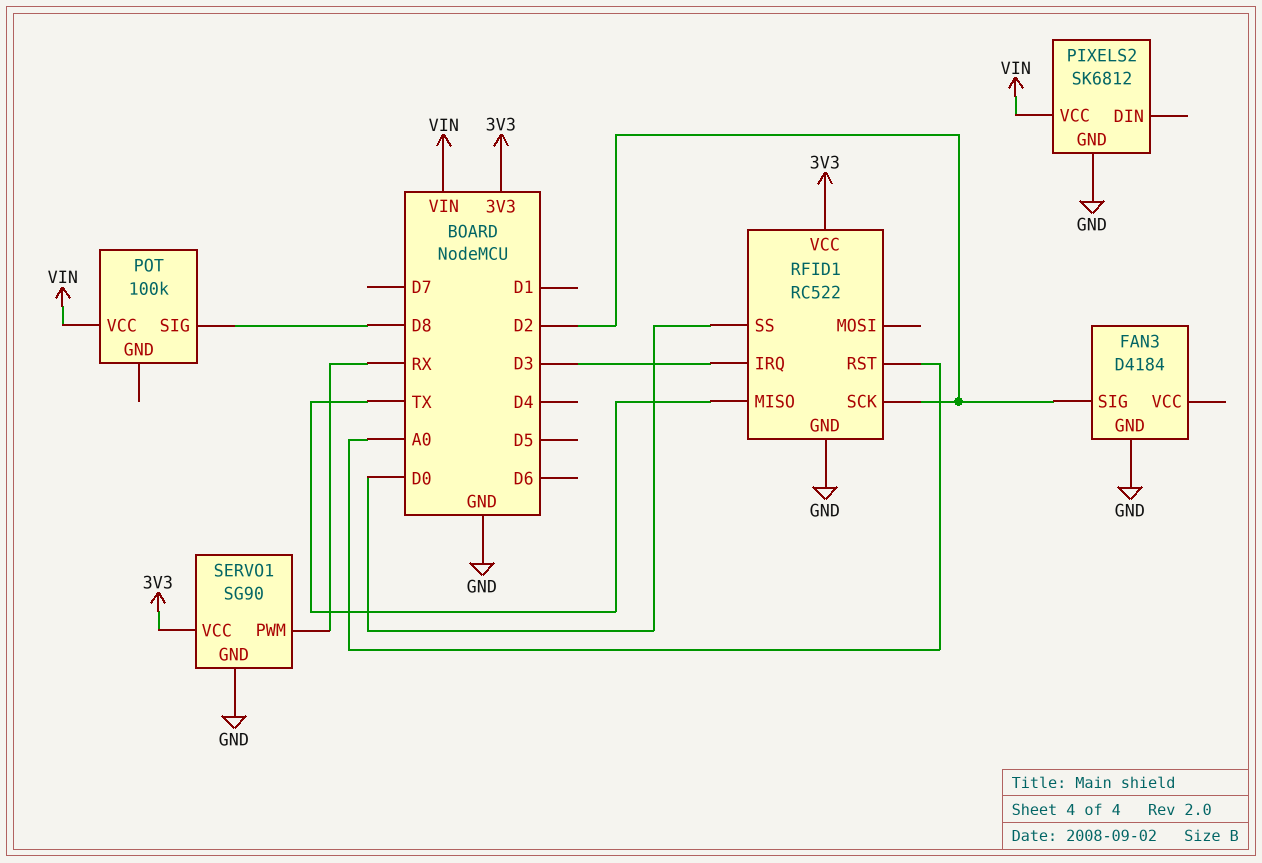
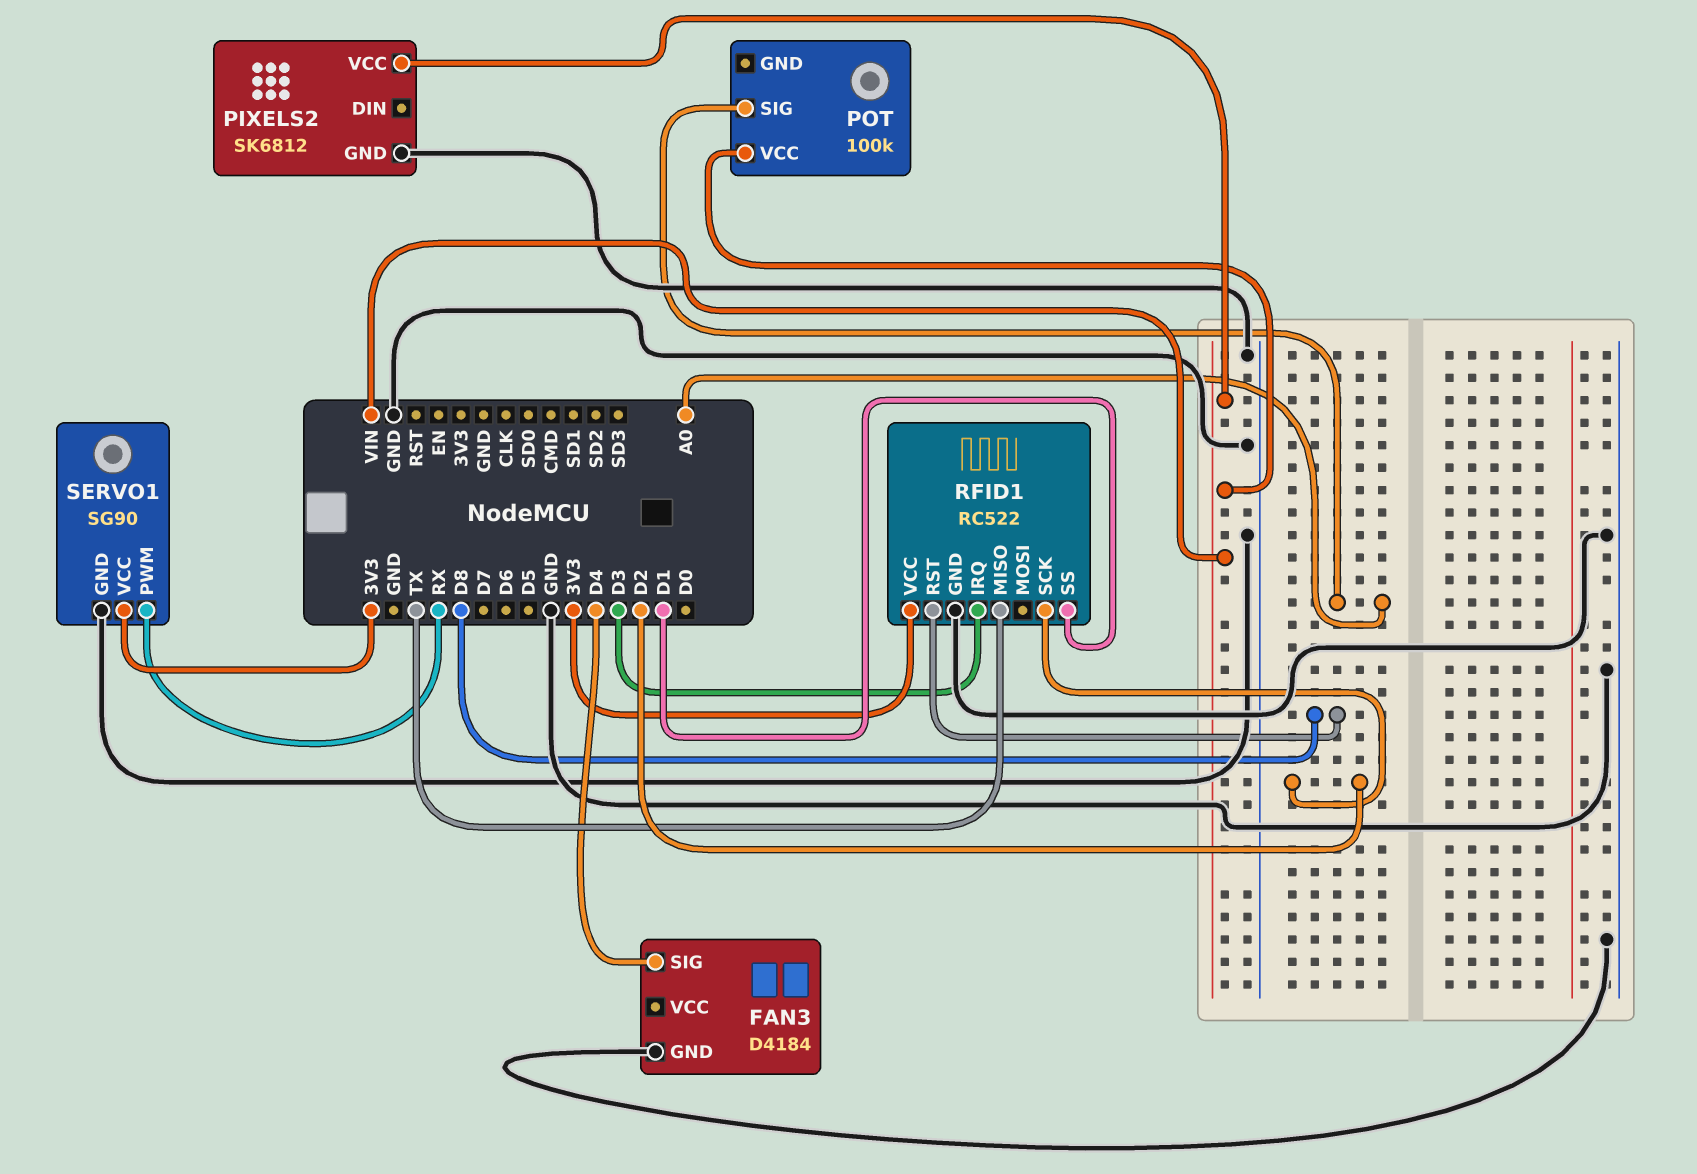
FAN3 pin SIG: D2 -> D4
POT pin SIG: D8 -> A0
RFID1 pin RST: A0 -> D8
RFID1 pin SS: D0 -> D1

